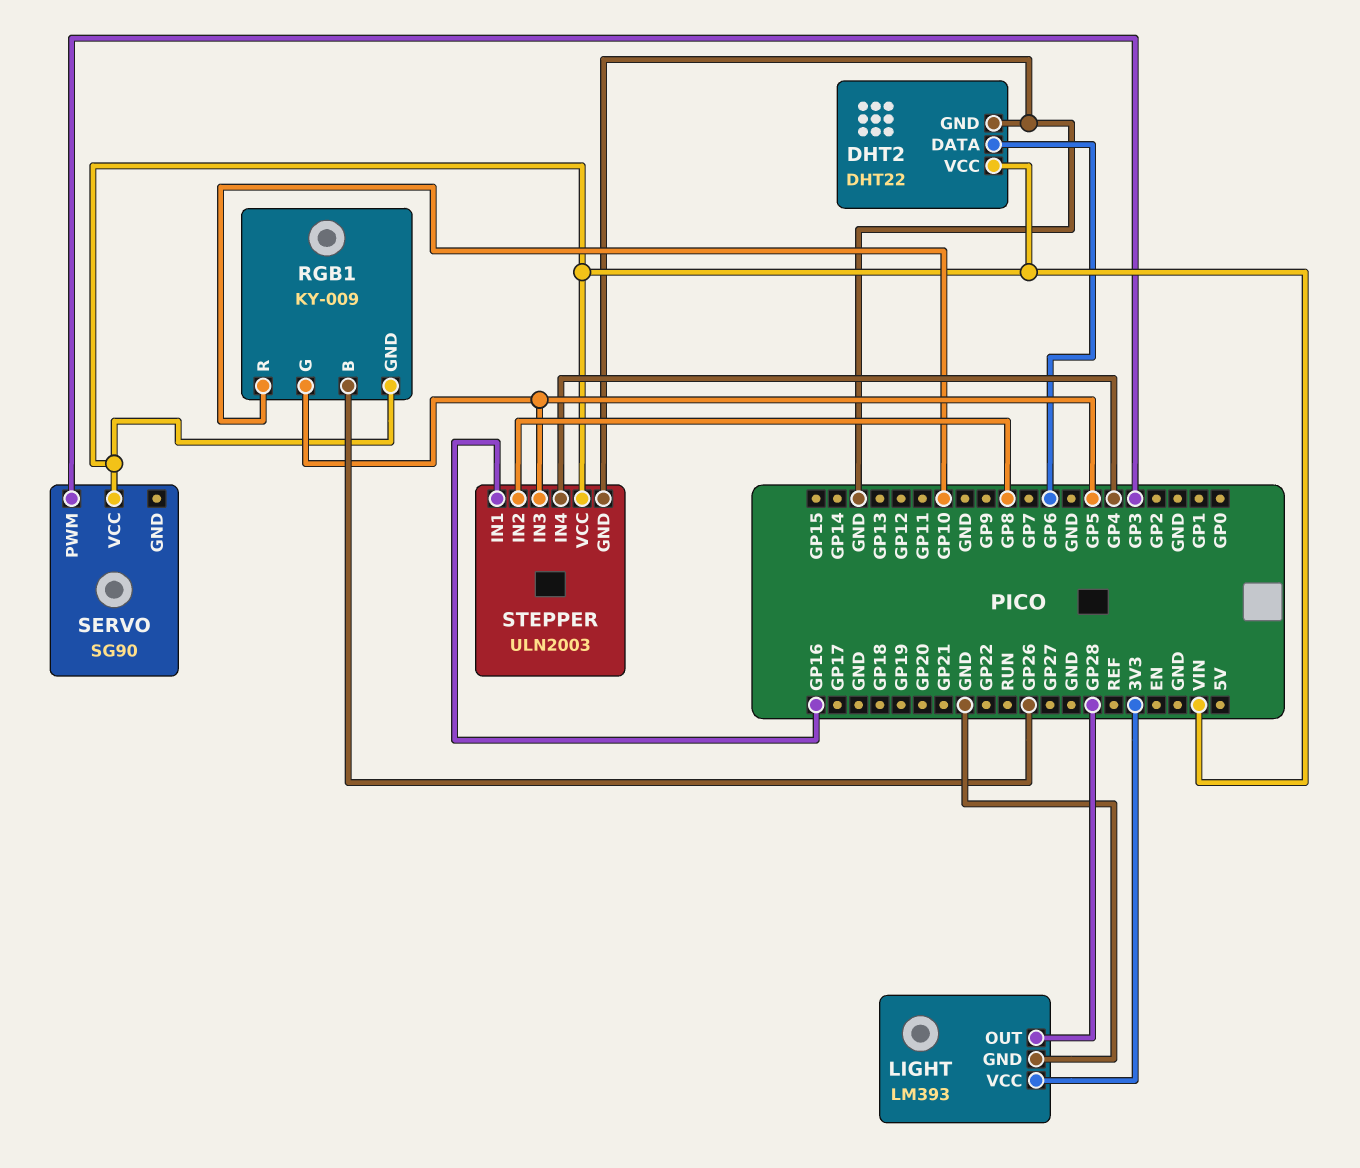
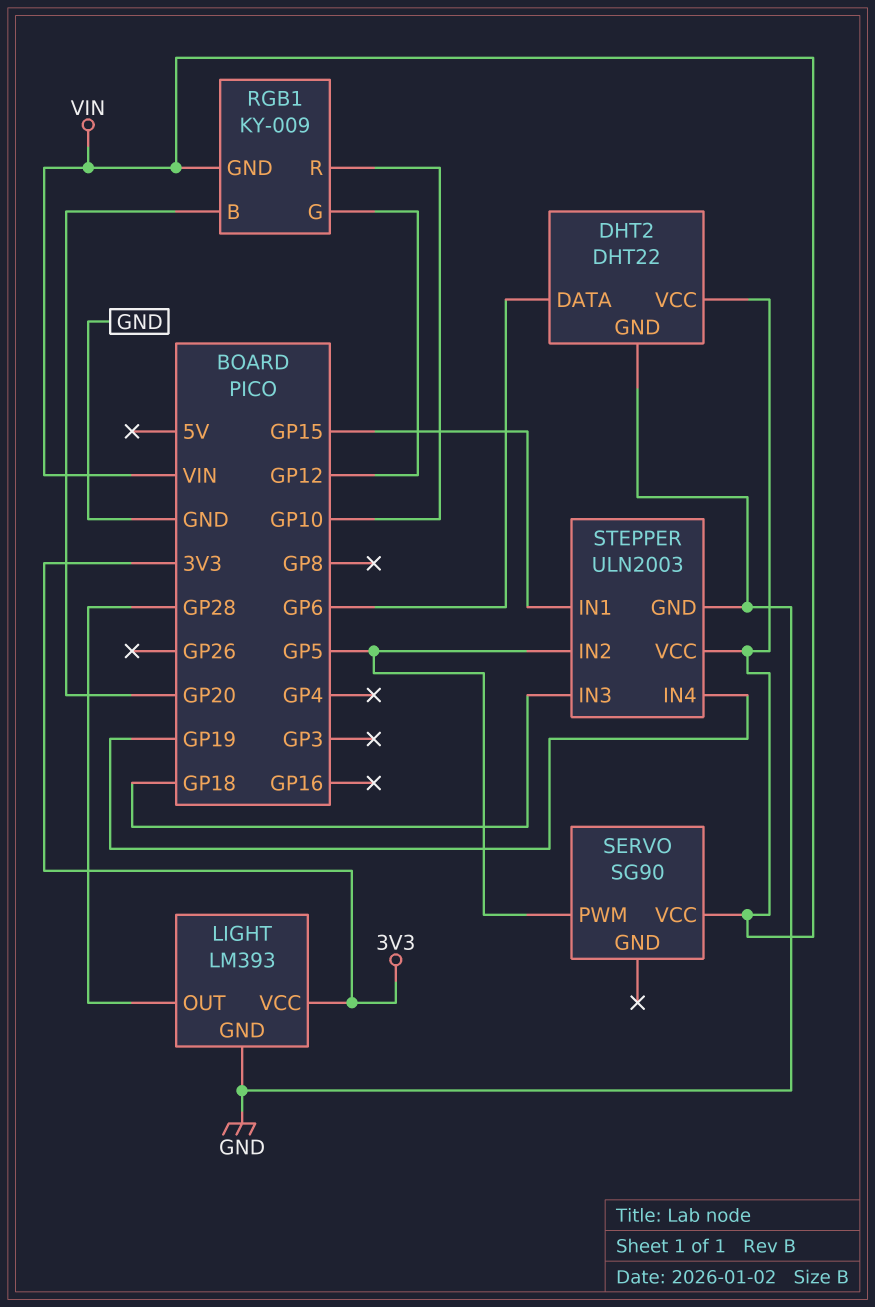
RGB1 pin B: GP26 -> GP20
RGB1 pin G: GP5 -> GP12
SERVO pin PWM: GP3 -> GP5
STEPPER pin IN1: GP16 -> GP15
STEPPER pin IN2: GP8 -> GP5
STEPPER pin IN3: GP5 -> GP18
STEPPER pin IN4: GP4 -> GP19

